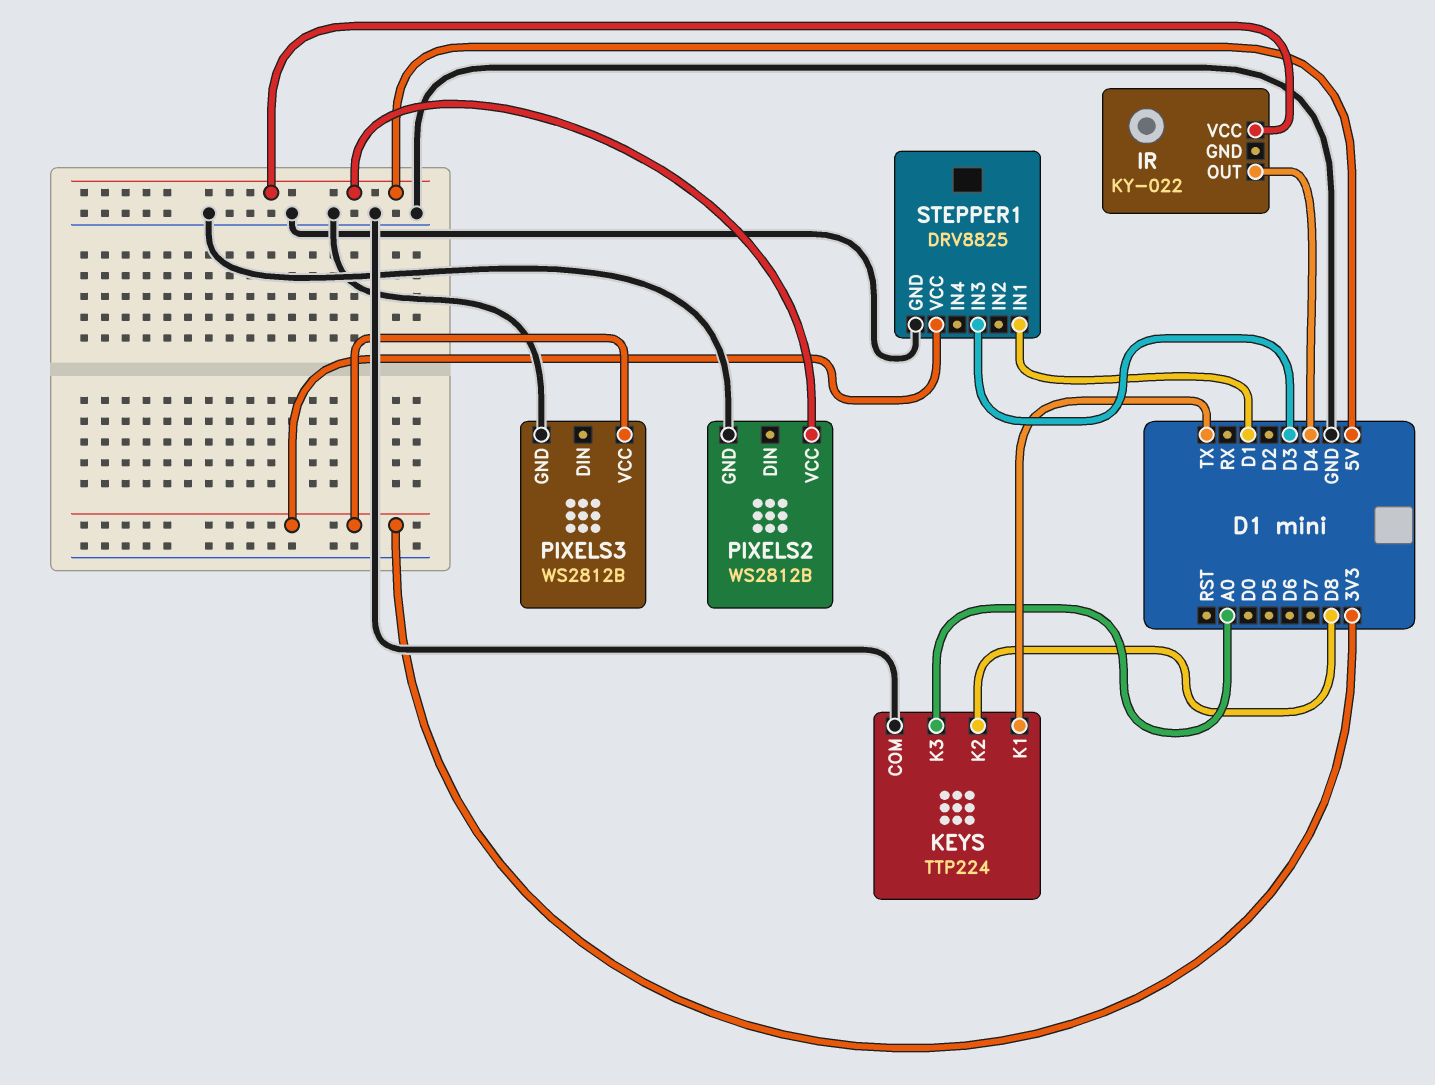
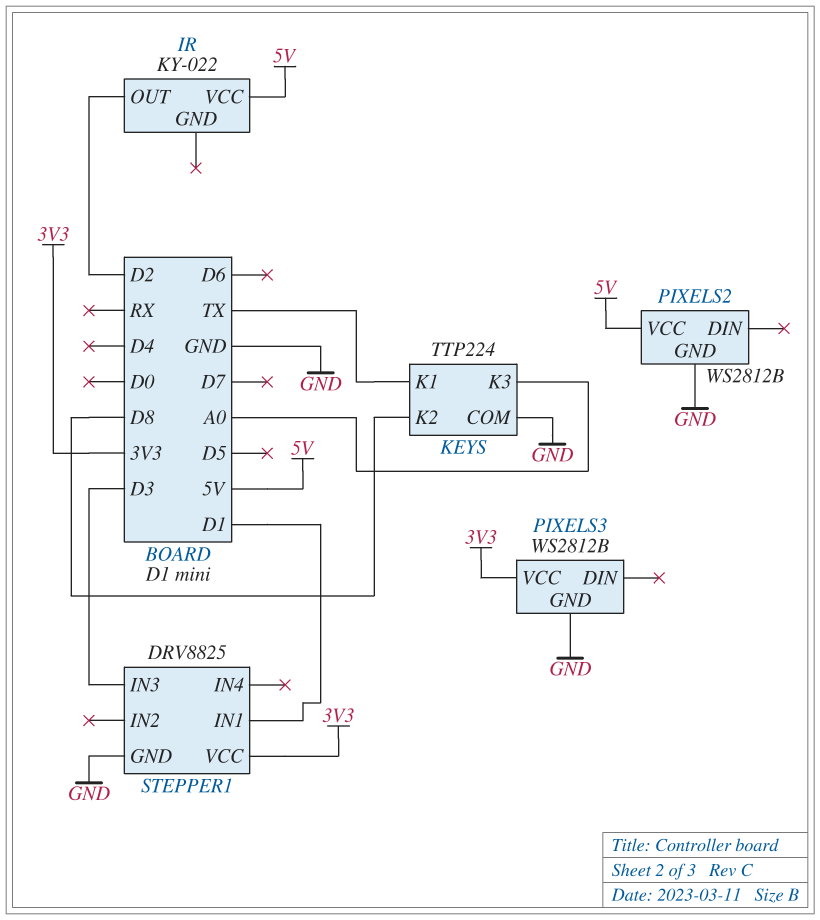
IR pin OUT: D4 -> D2

